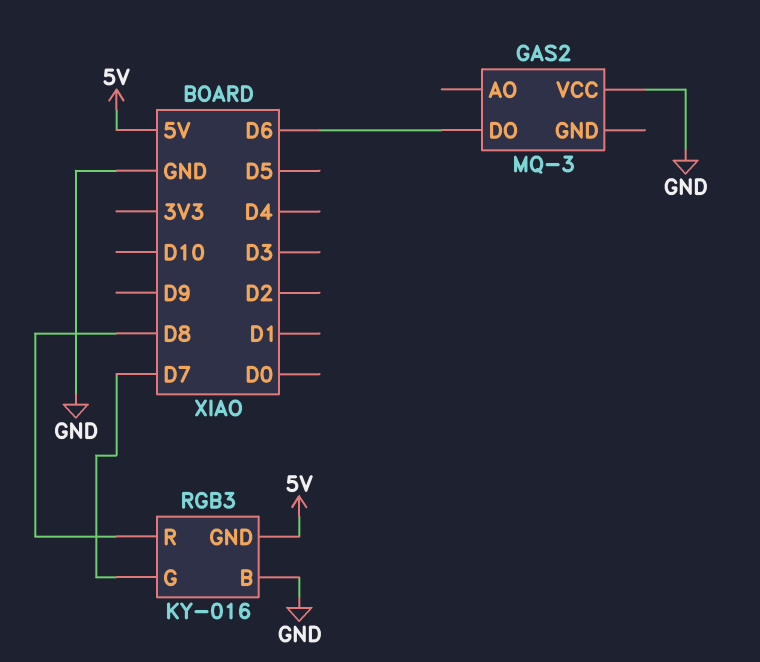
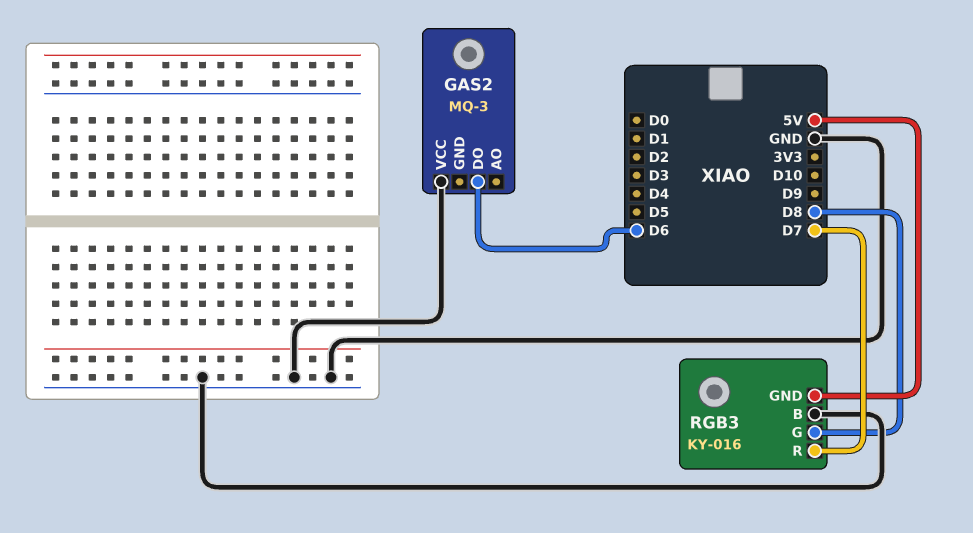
RGB3 pin G: D7 -> D8
RGB3 pin R: D8 -> D7

